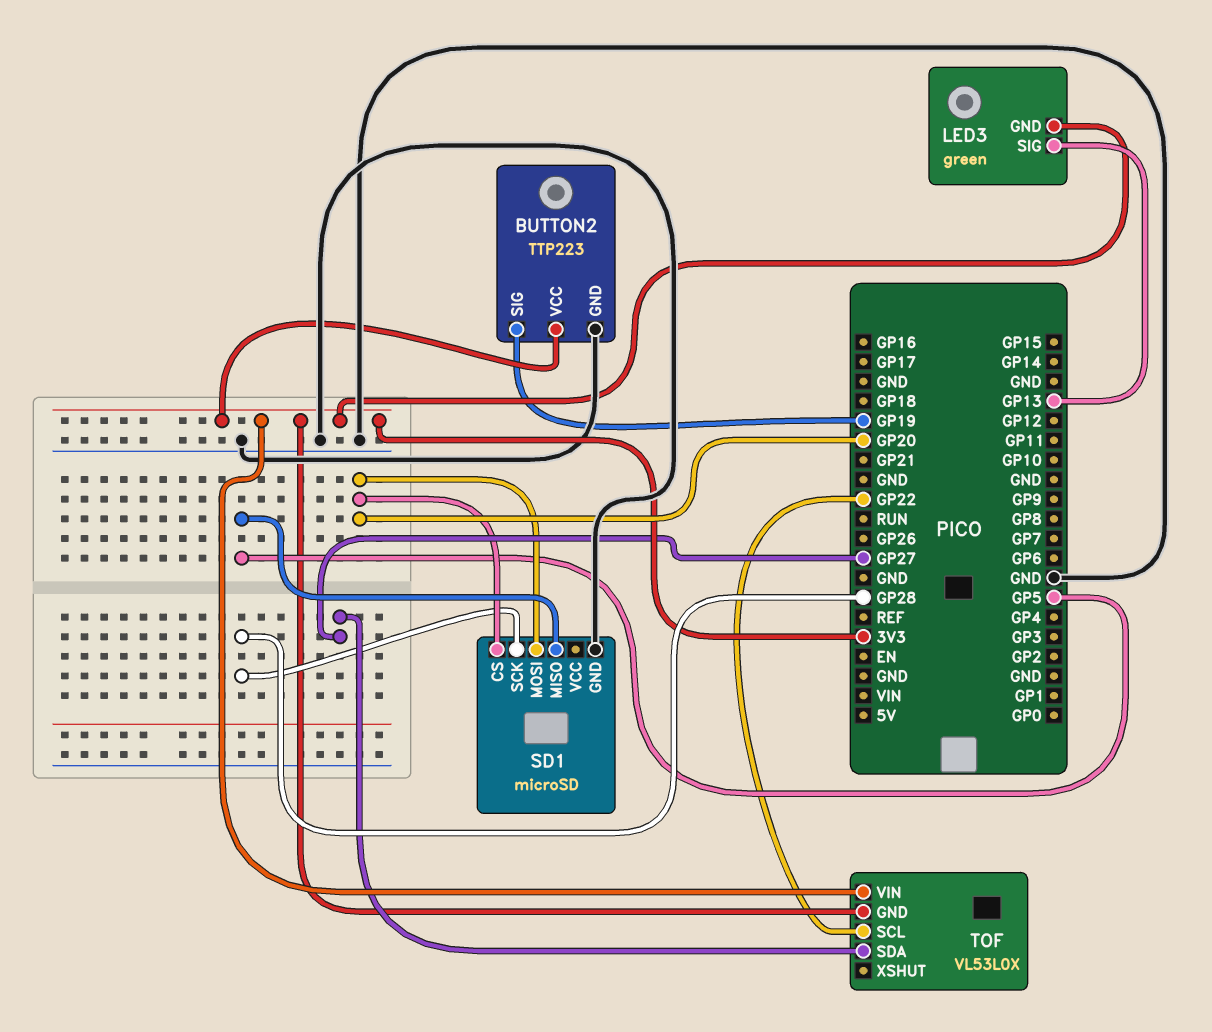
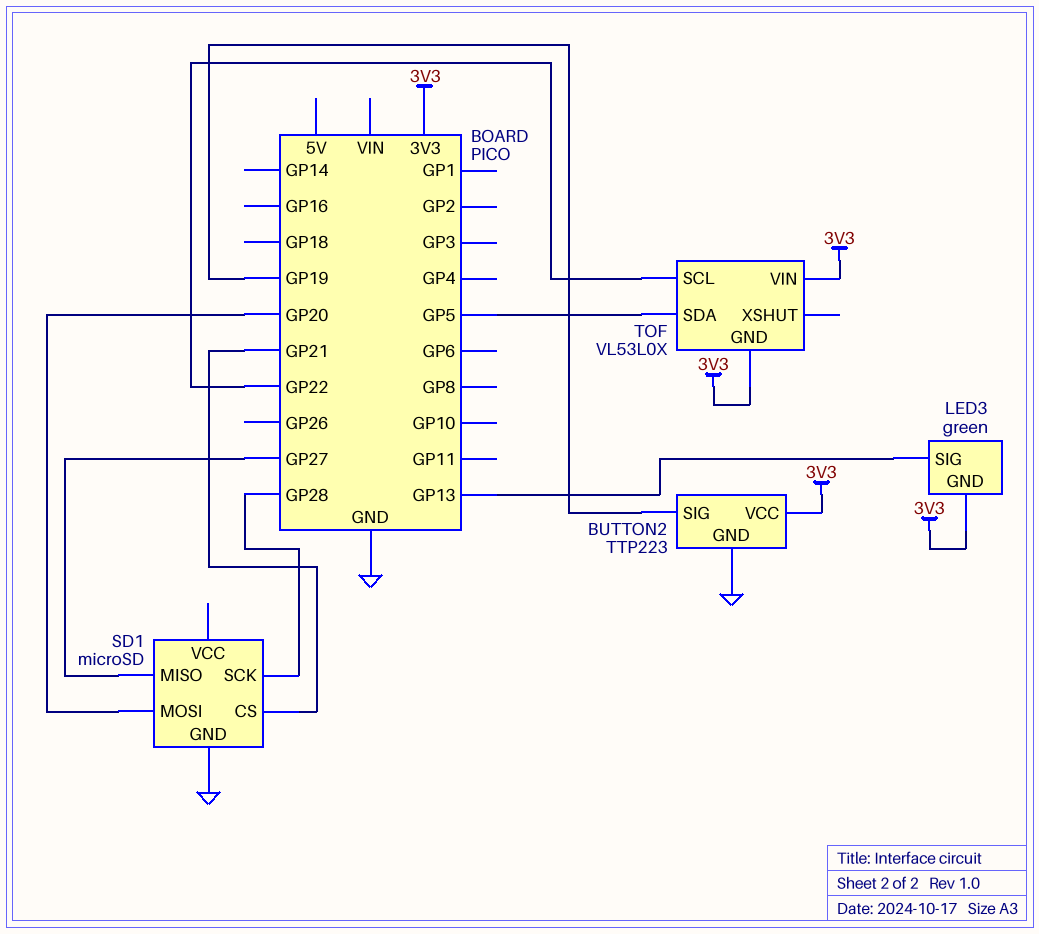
SD1 pin CS: GP20 -> GP21
SD1 pin MISO: GP5 -> GP27
TOF pin SDA: GP27 -> GP5

